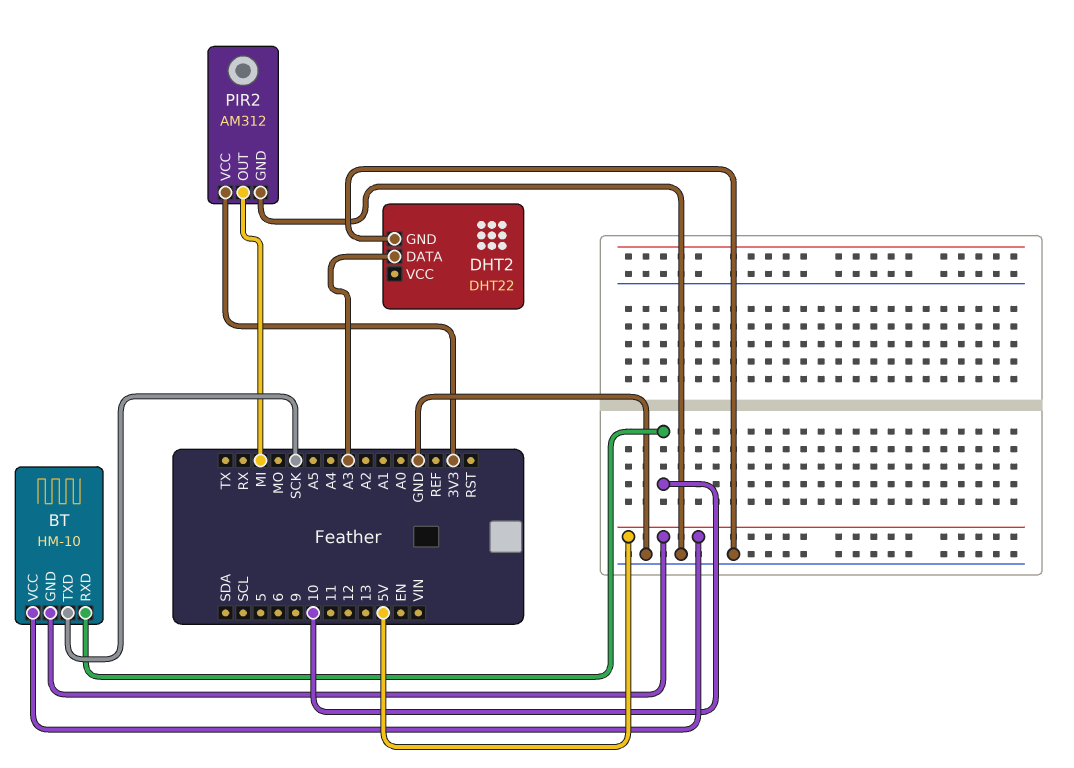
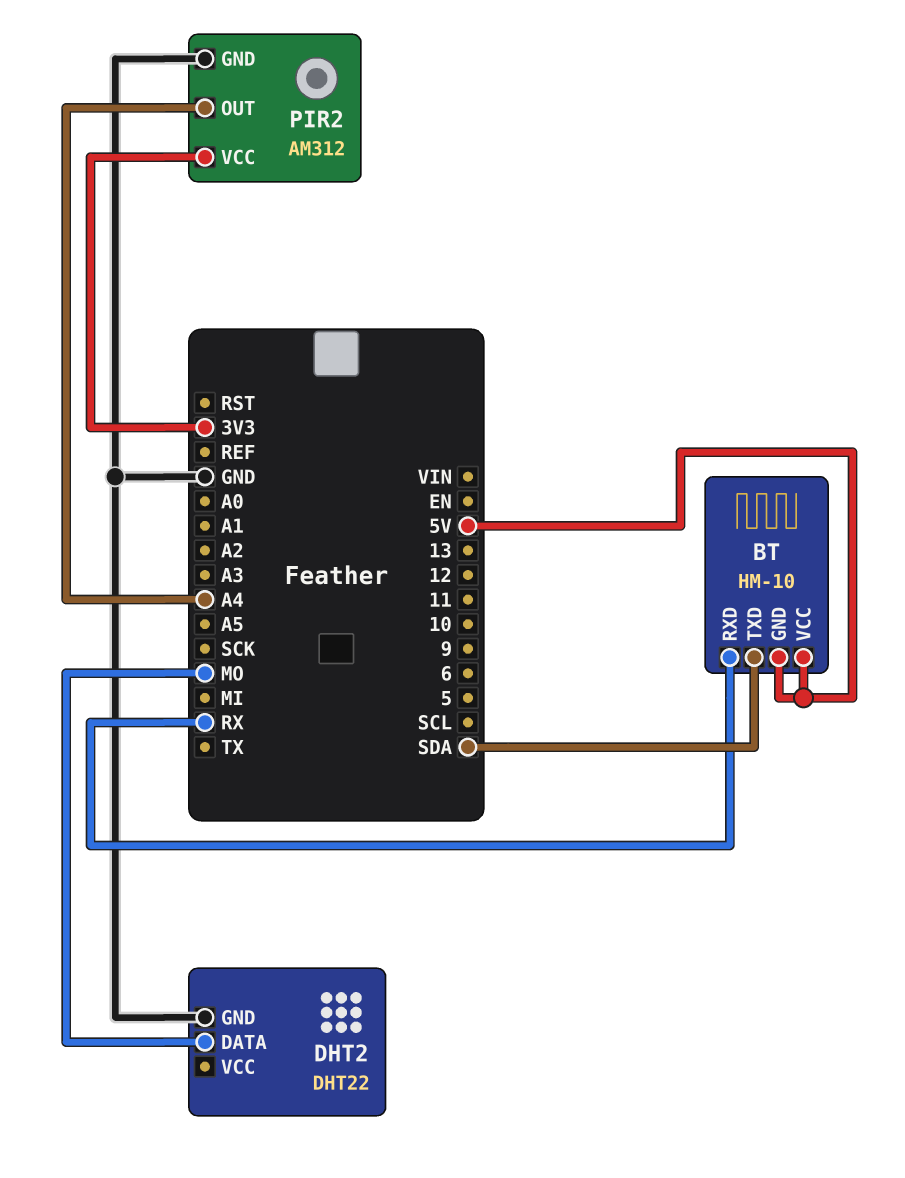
BT pin RXD: 10 -> RX
BT pin TXD: SCK -> SDA
DHT2 pin DATA: A3 -> MO
PIR2 pin OUT: MI -> A4

